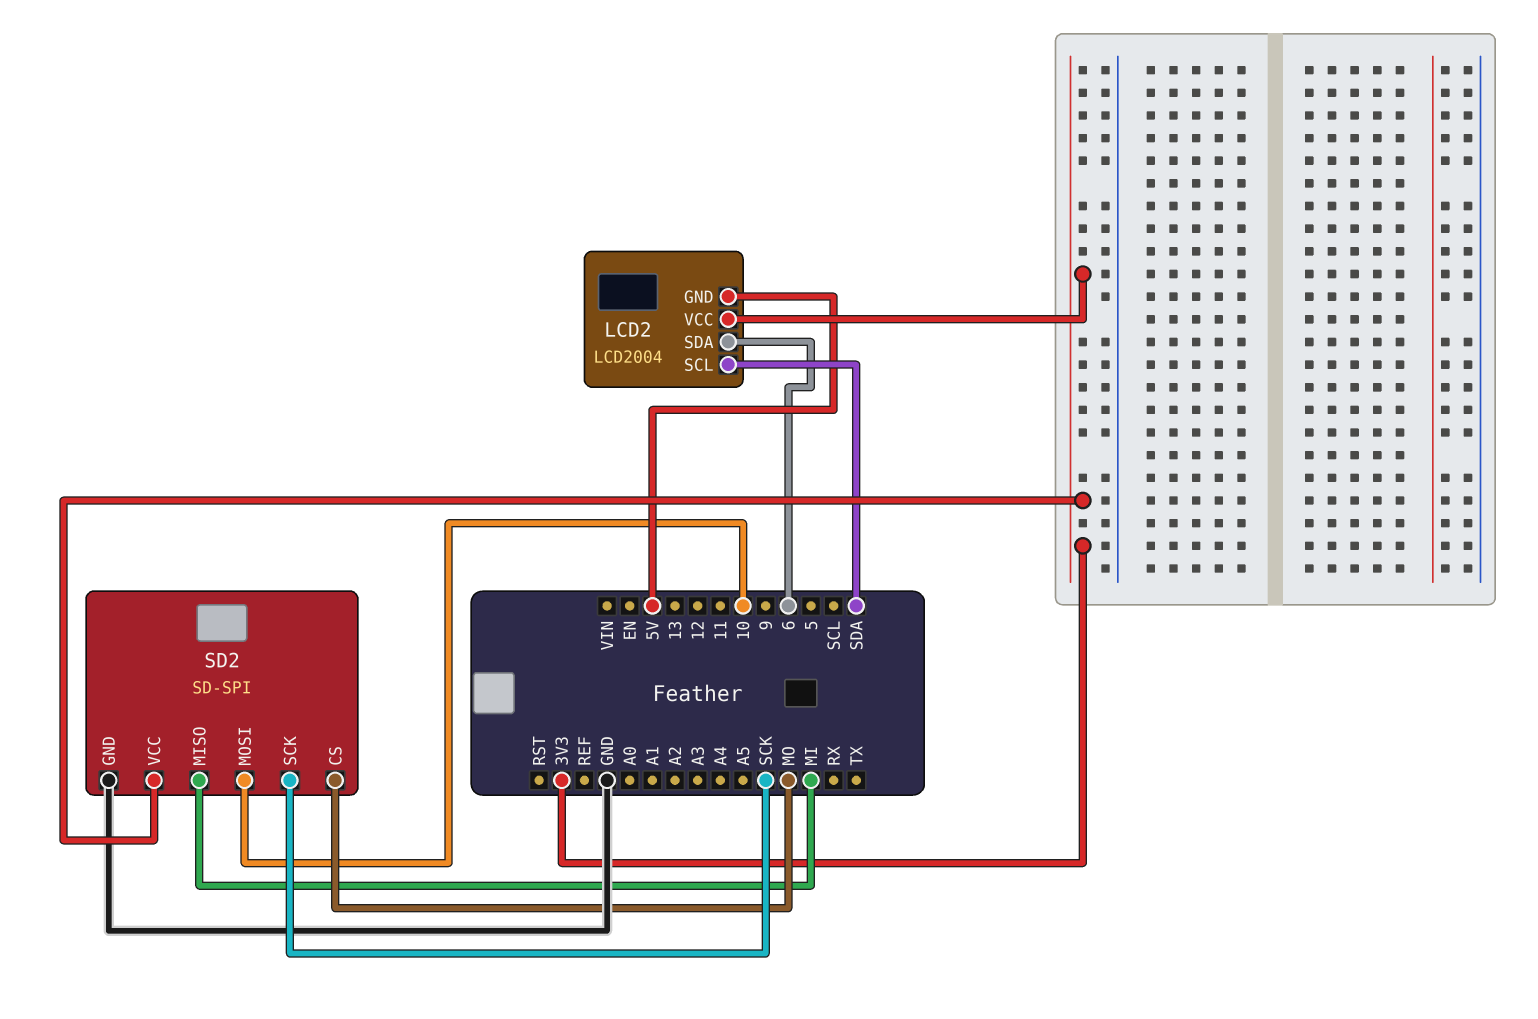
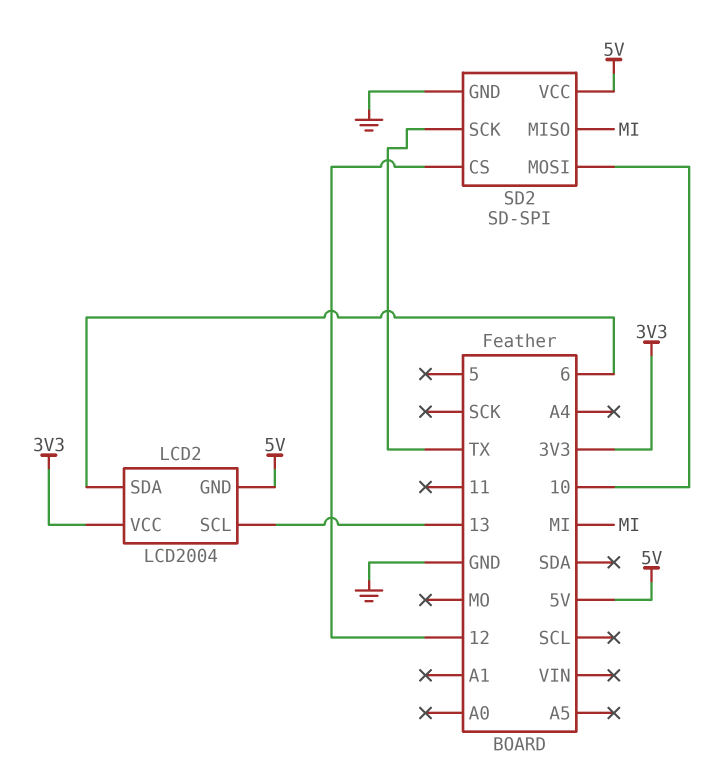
LCD2 pin SCL: SDA -> 13
SD2 pin CS: MO -> 12
SD2 pin SCK: SCK -> TX
SD2 pin VCC: 3V3 -> 5V

